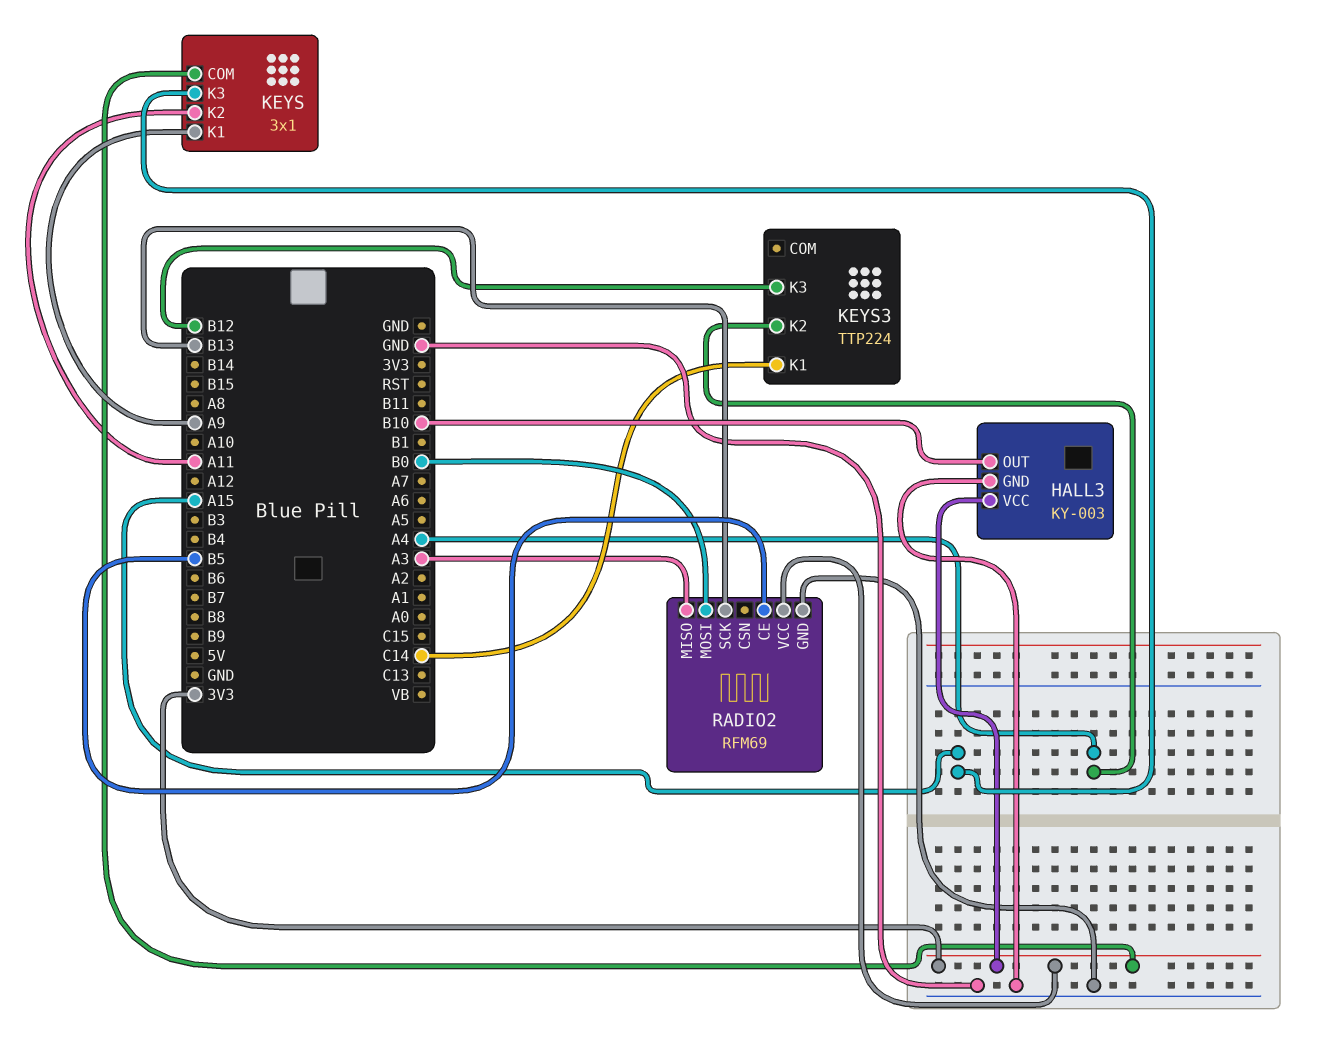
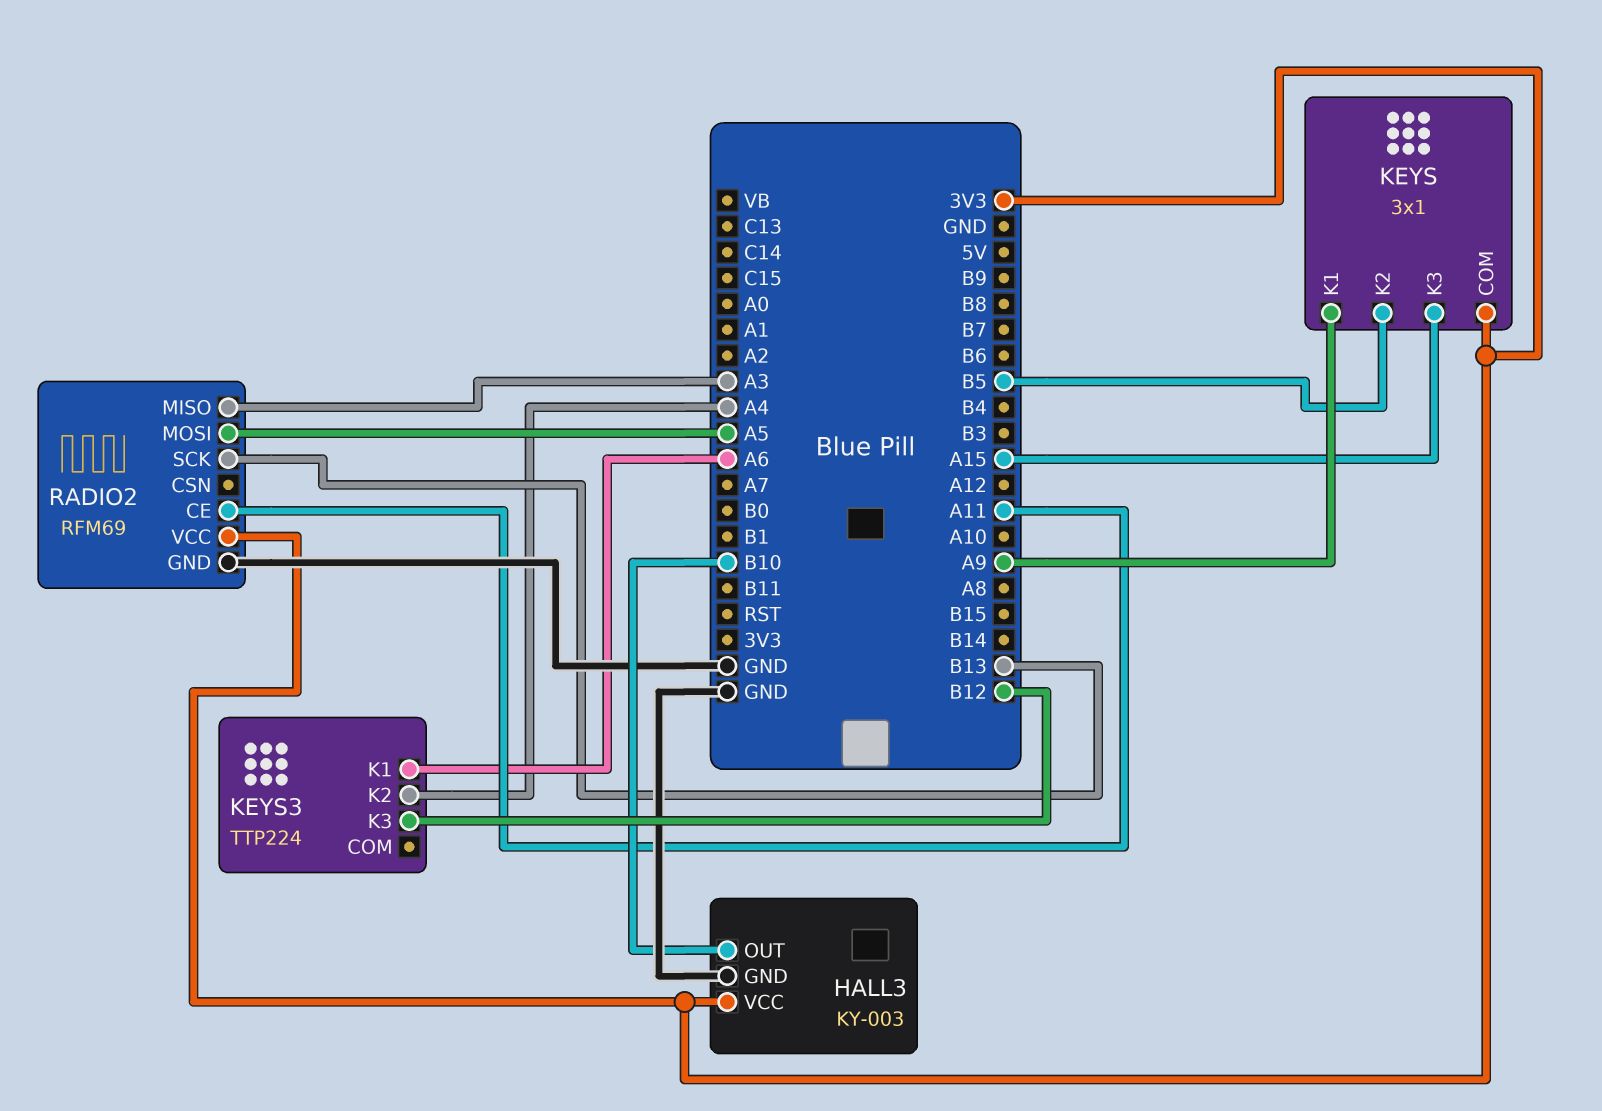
KEYS pin K2: A11 -> B5
KEYS3 pin K1: C14 -> A6
RADIO2 pin CE: B5 -> A11
RADIO2 pin MOSI: B0 -> A5

